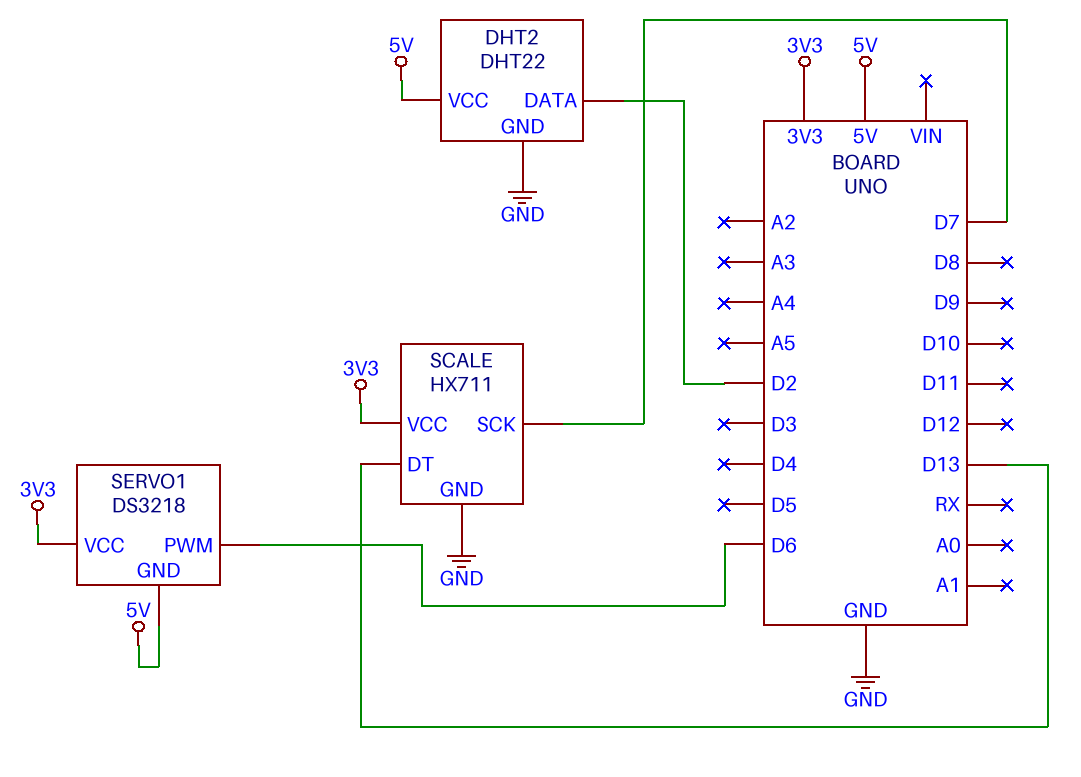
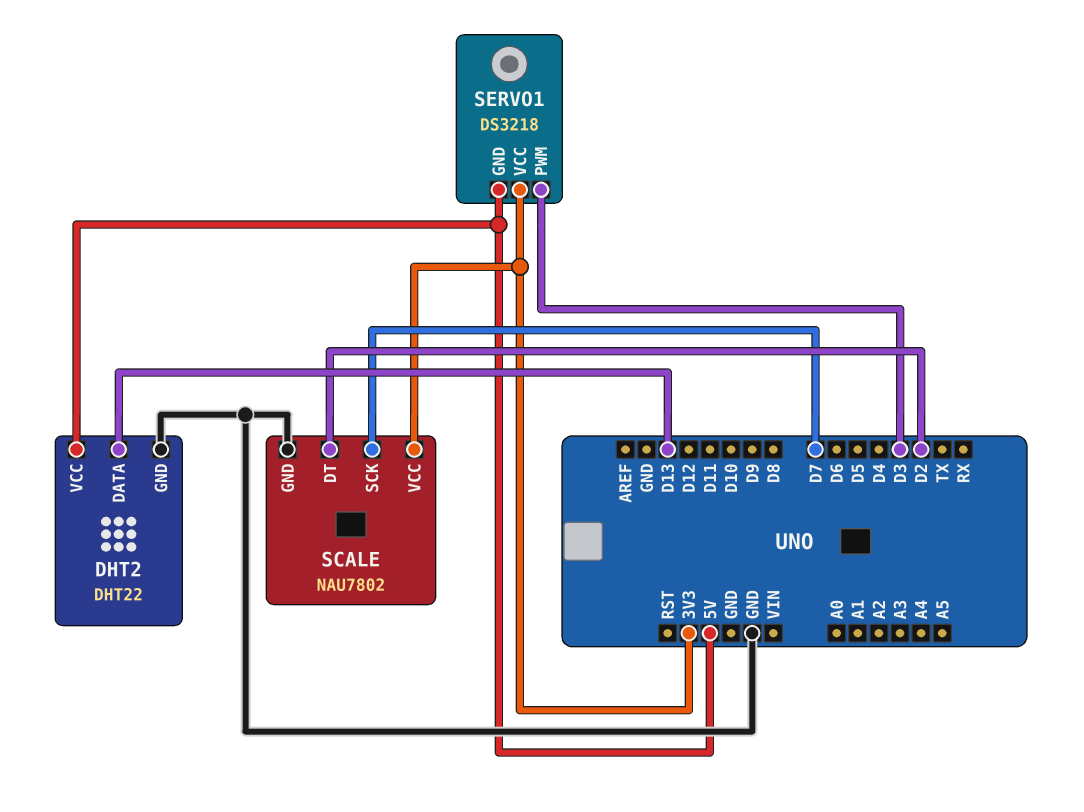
DHT2 pin DATA: D2 -> D13
SCALE: HX711 -> NAU7802
SCALE pin DT: D13 -> D2
SERVO1 pin PWM: D6 -> D3

